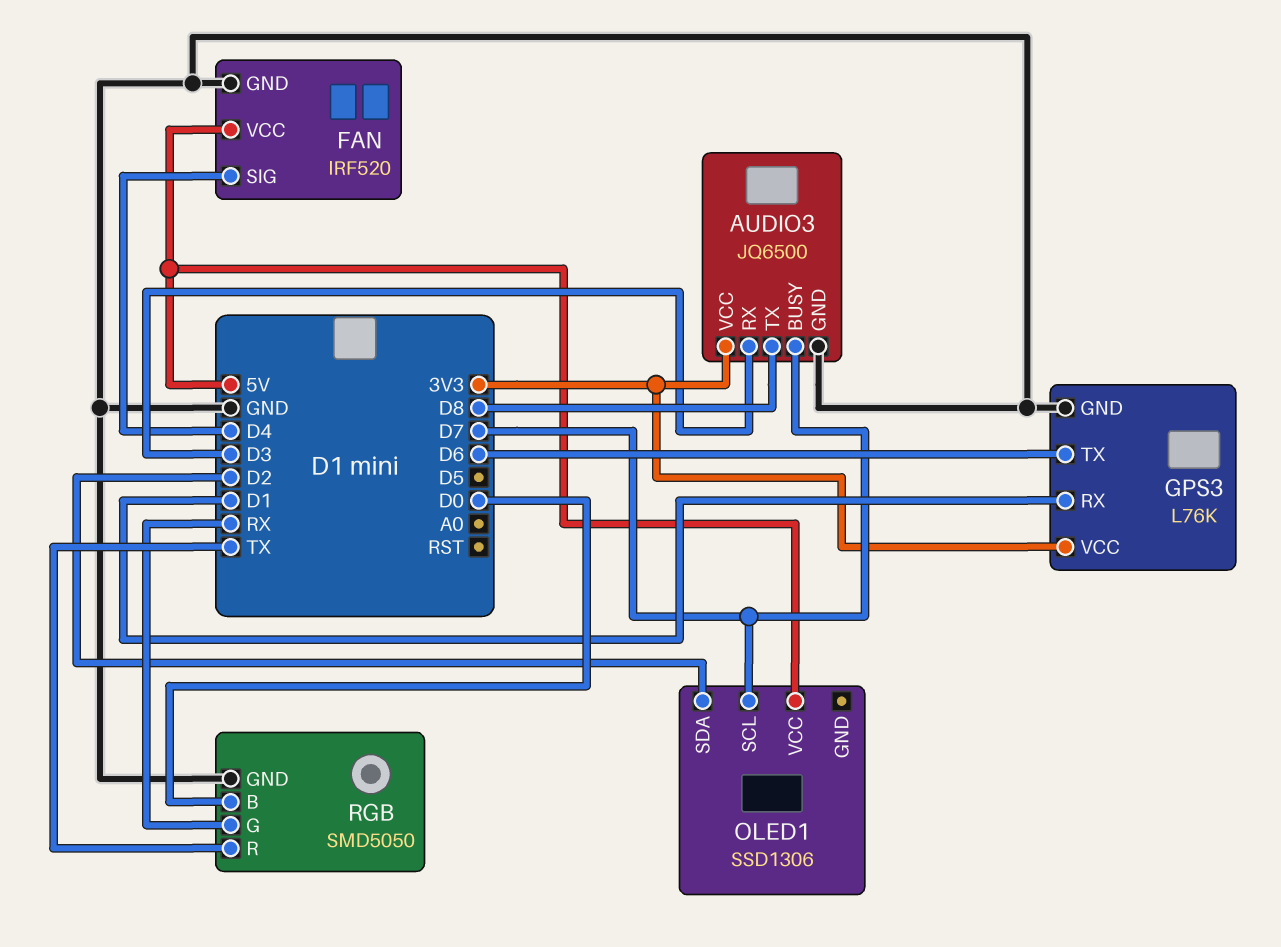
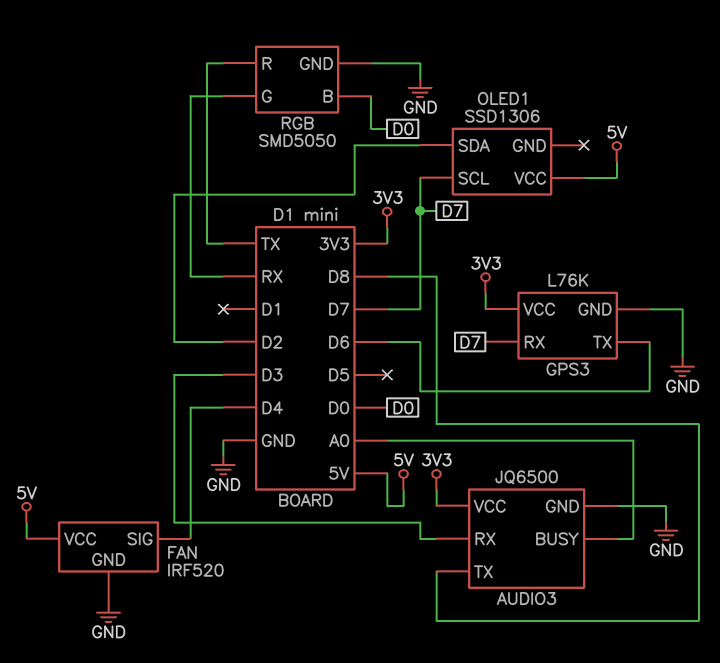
AUDIO3 pin BUSY: D7 -> A0
GPS3 pin RX: D1 -> D7

